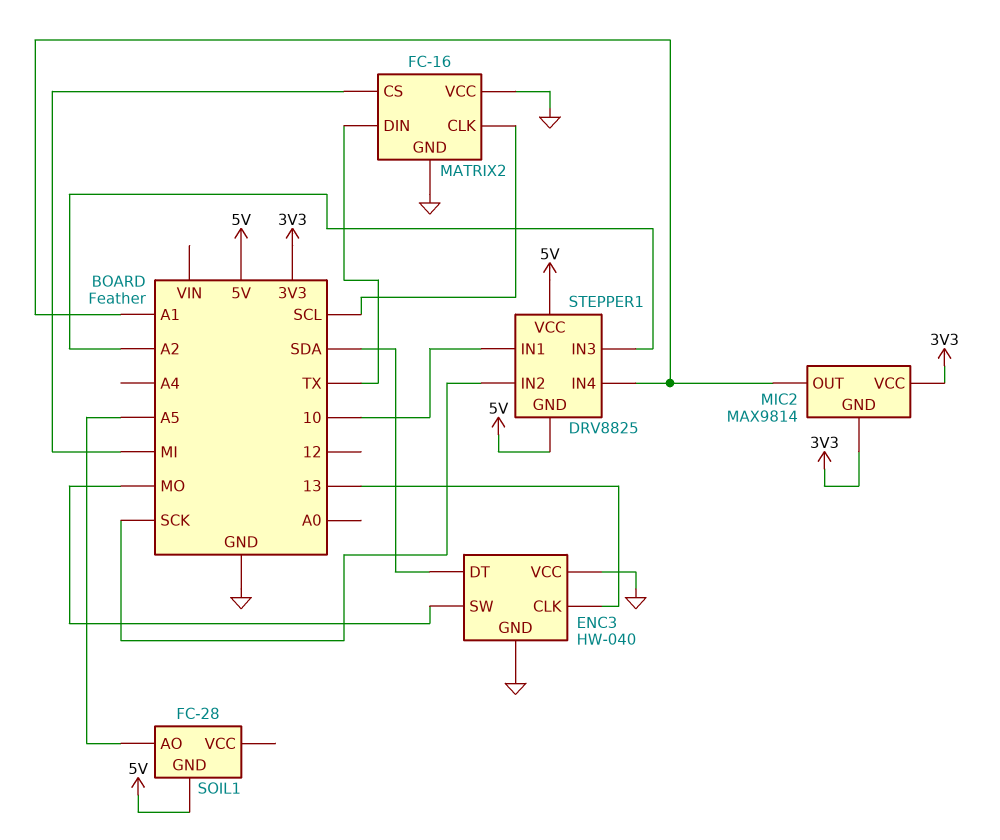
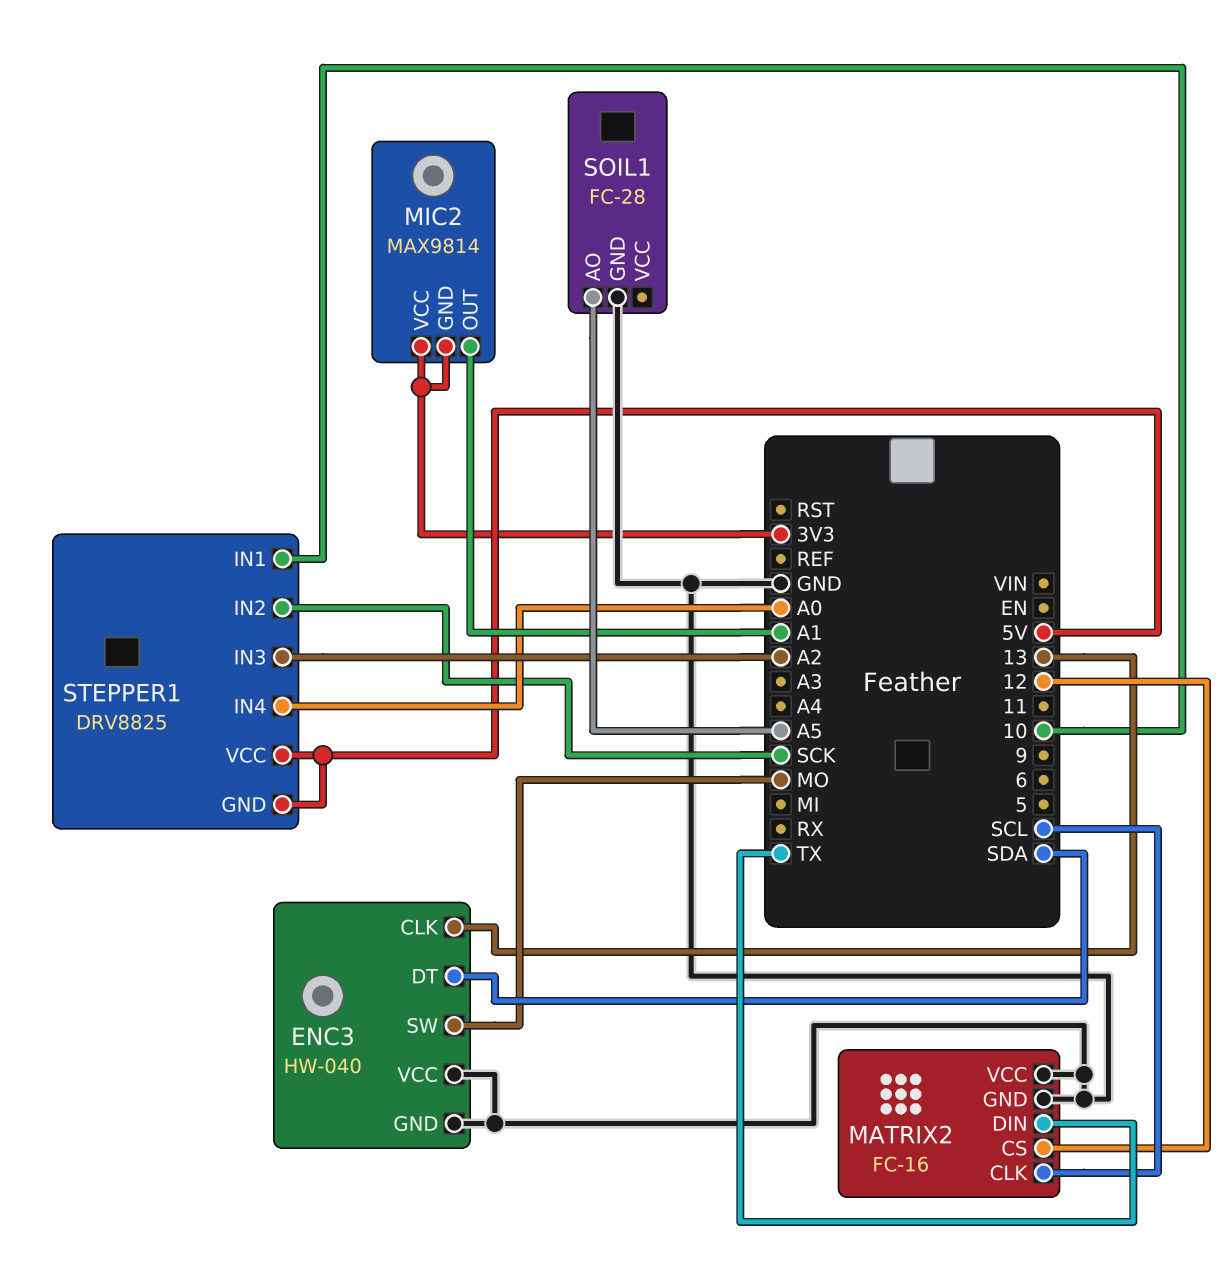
MATRIX2 pin CS: MI -> 12
SOIL1 pin GND: 5V -> GND
STEPPER1 pin IN4: A1 -> A0

